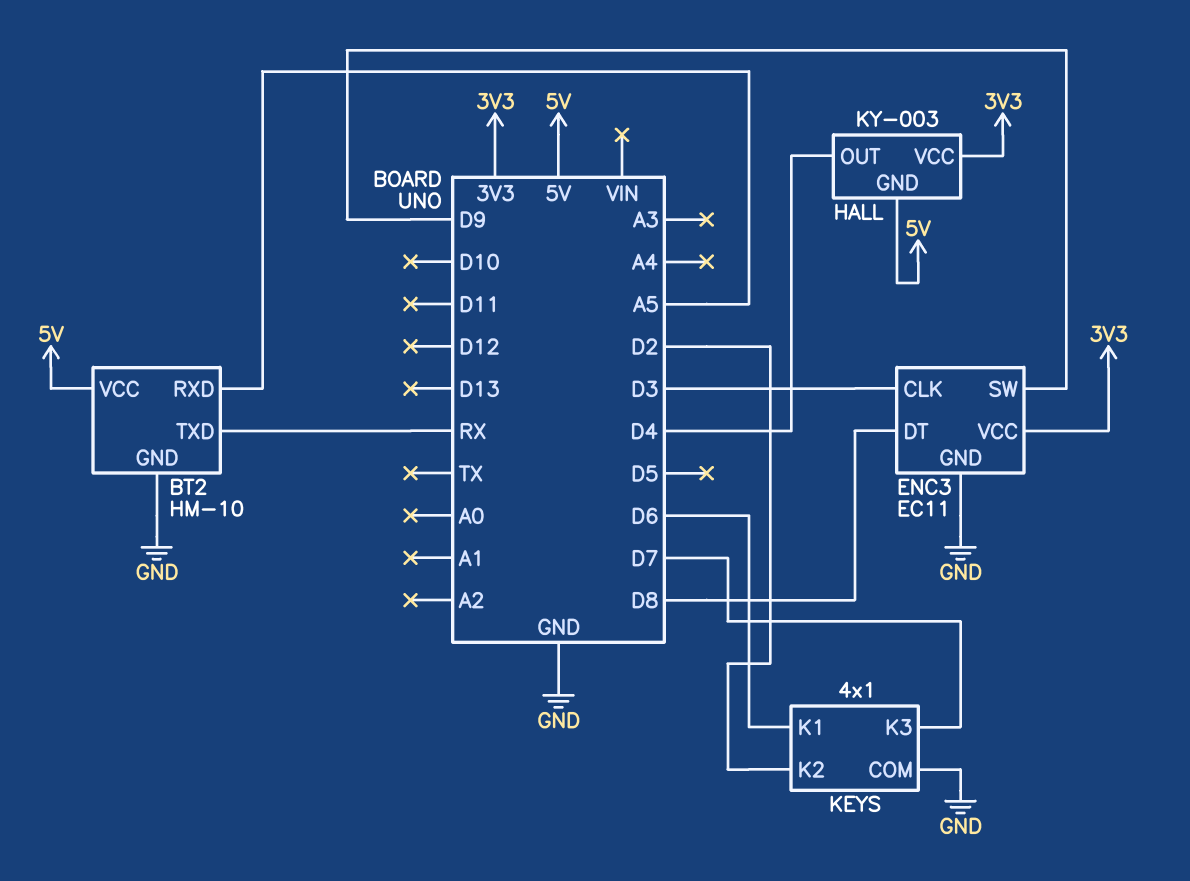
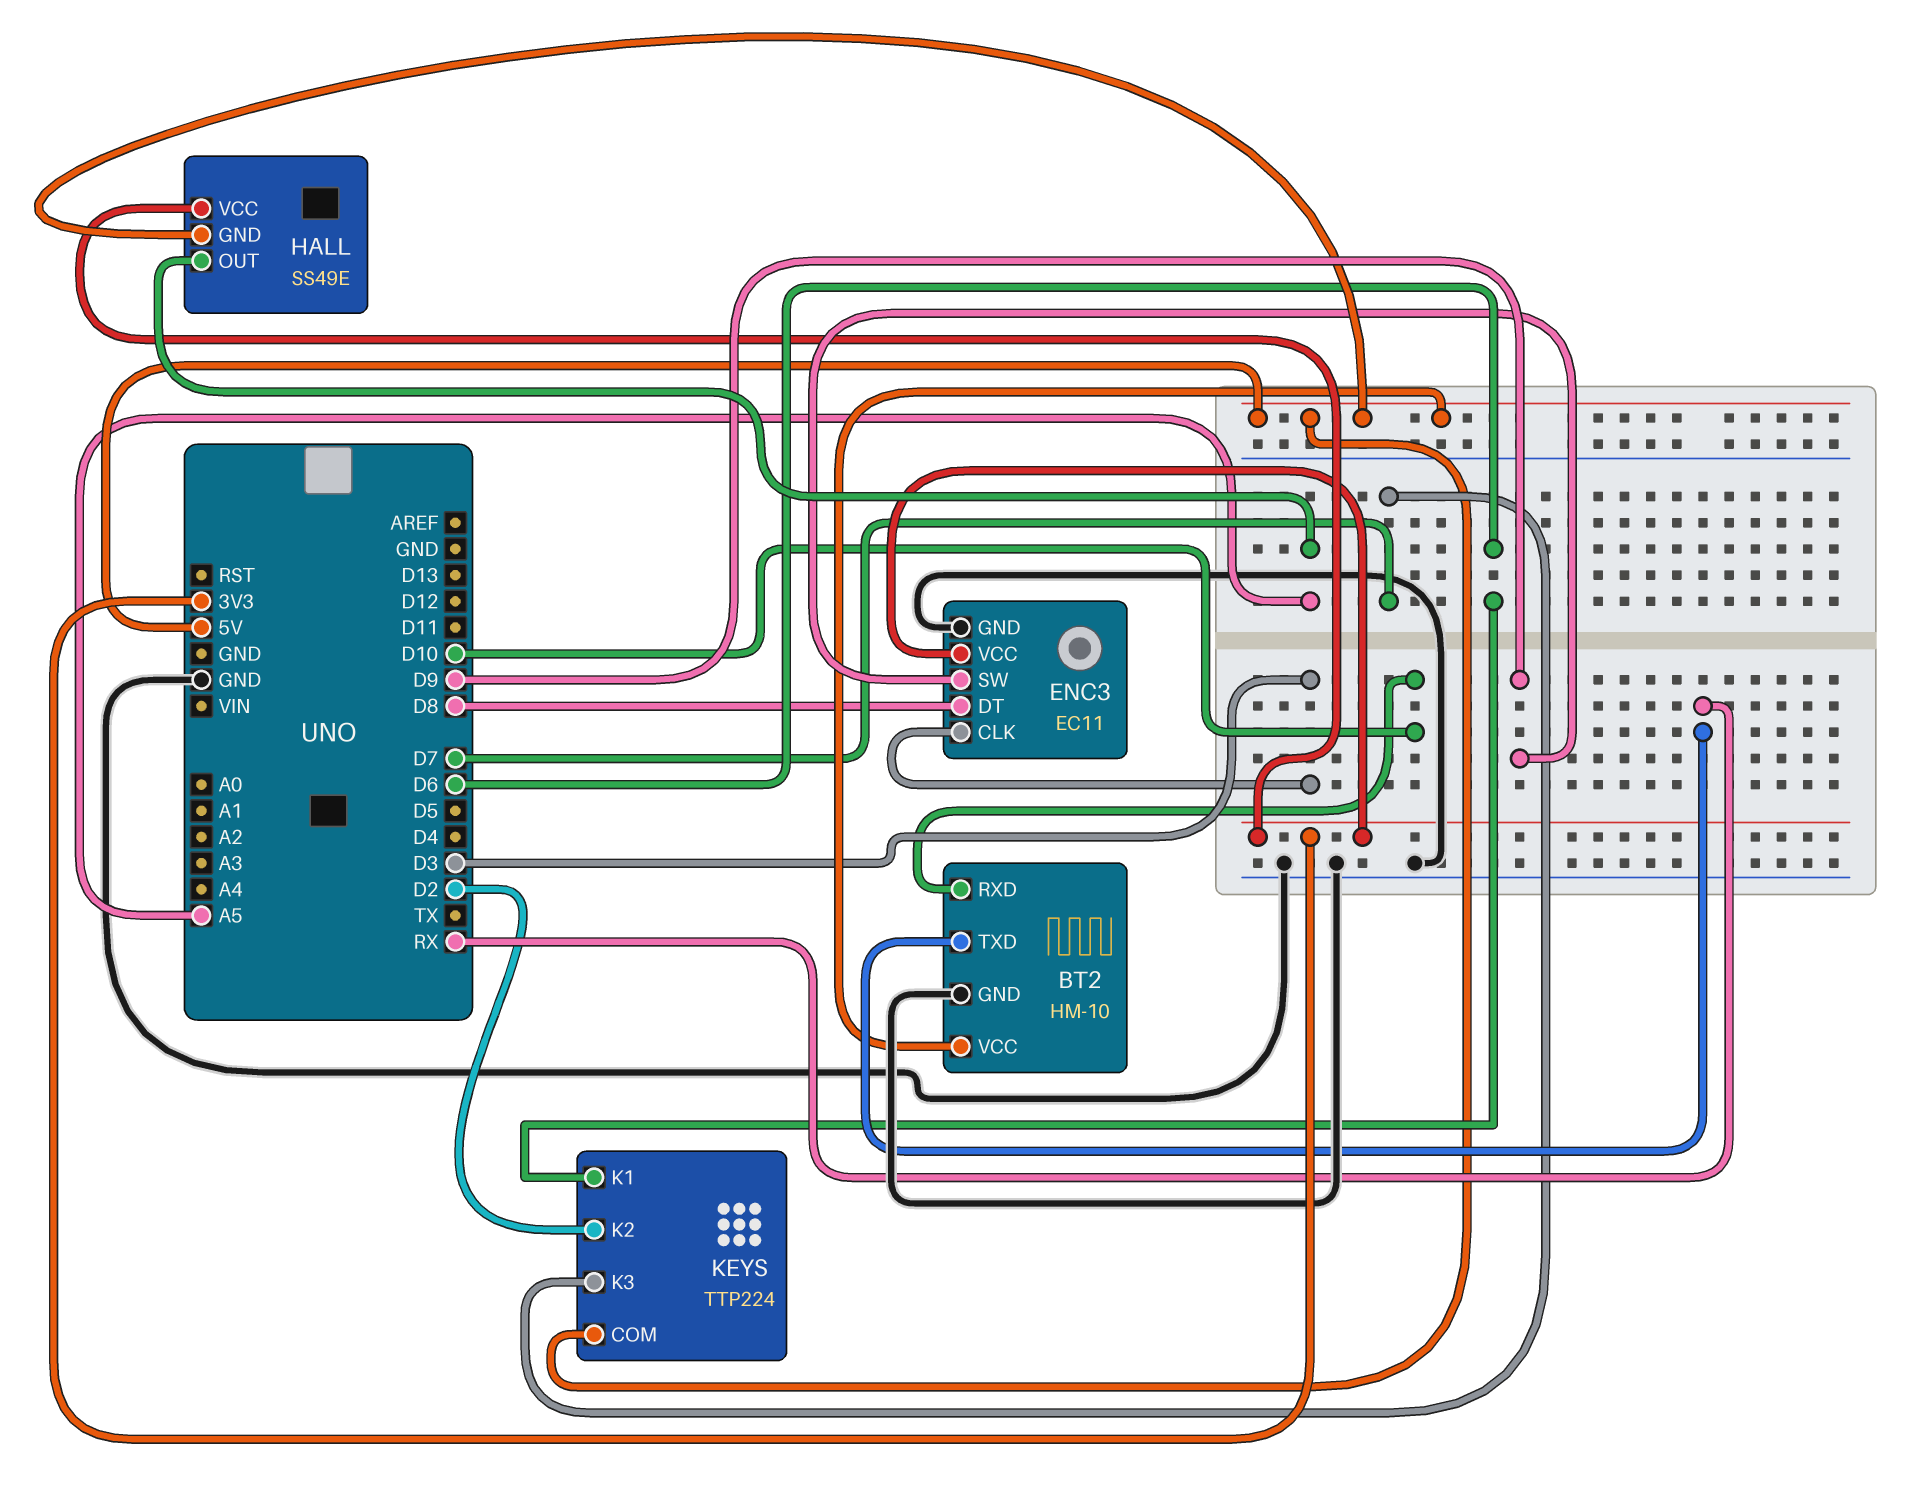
BT2 pin RXD: A5 -> D10
HALL: KY-003 -> SS49E
HALL pin OUT: D4 -> A5
KEYS: 4x1 -> TTP224
KEYS pin COM: GND -> 5V

